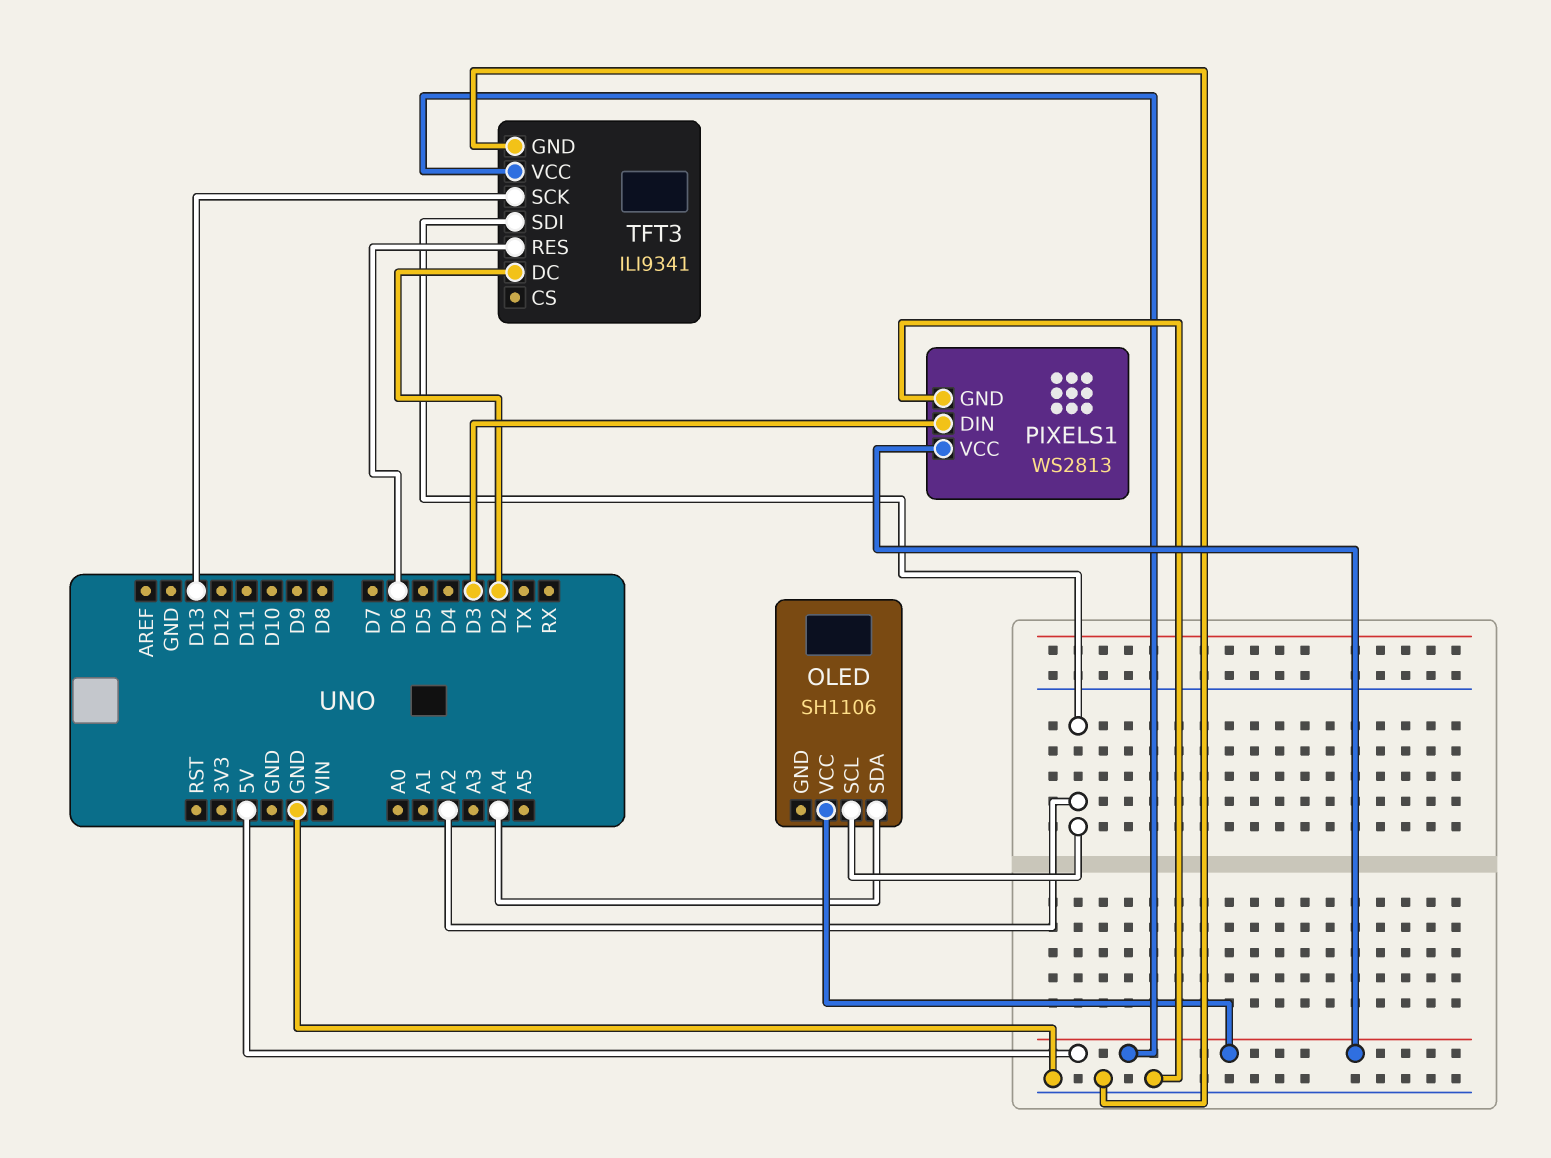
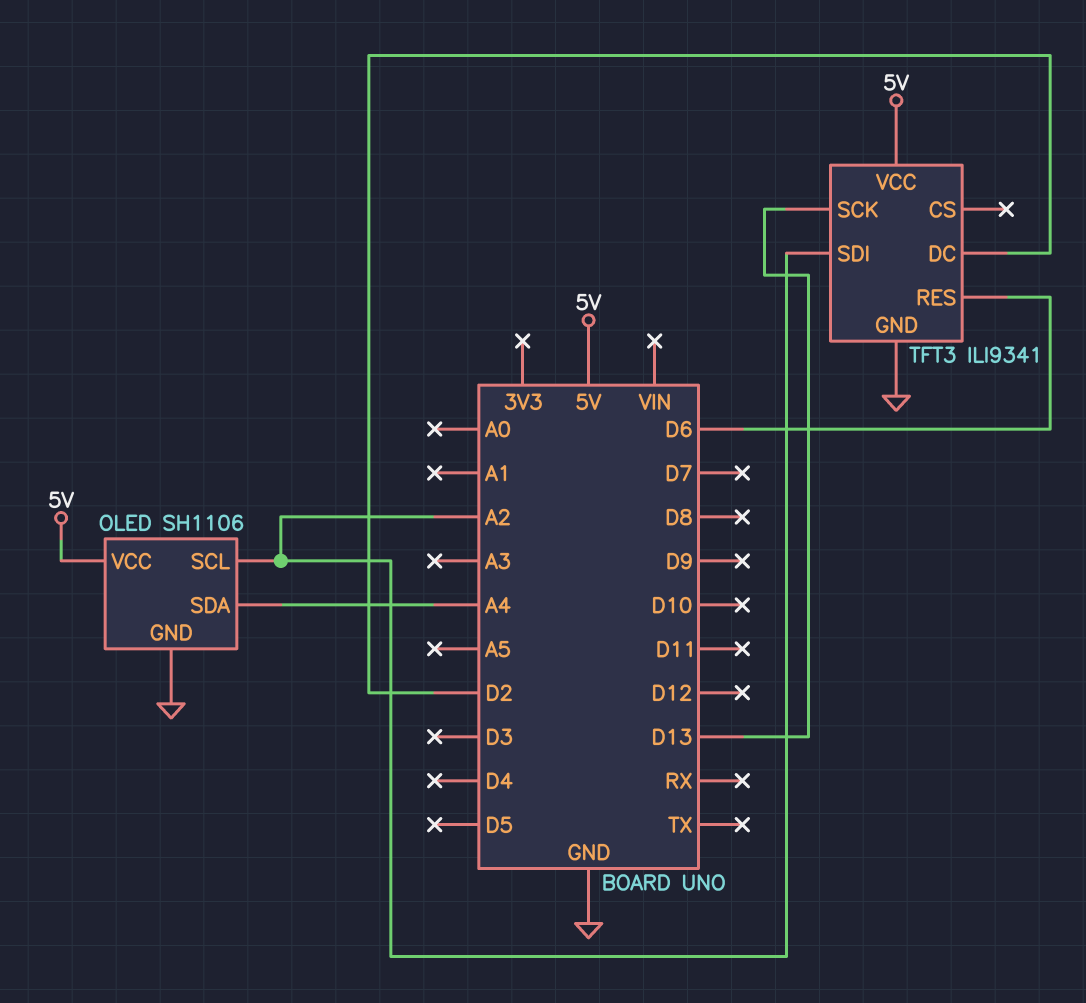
OLED pin GND: none -> GND
PIXELS1: WS2813 -> none
PIXELS1 pin DIN: D3 -> none
PIXELS1 pin GND: GND -> none
PIXELS1 pin VCC: 5V -> none

